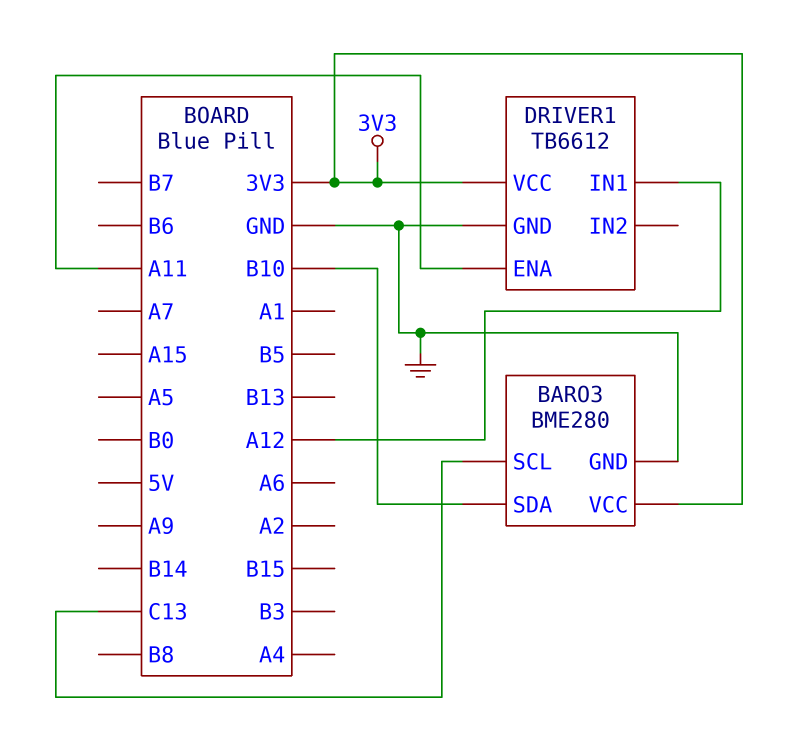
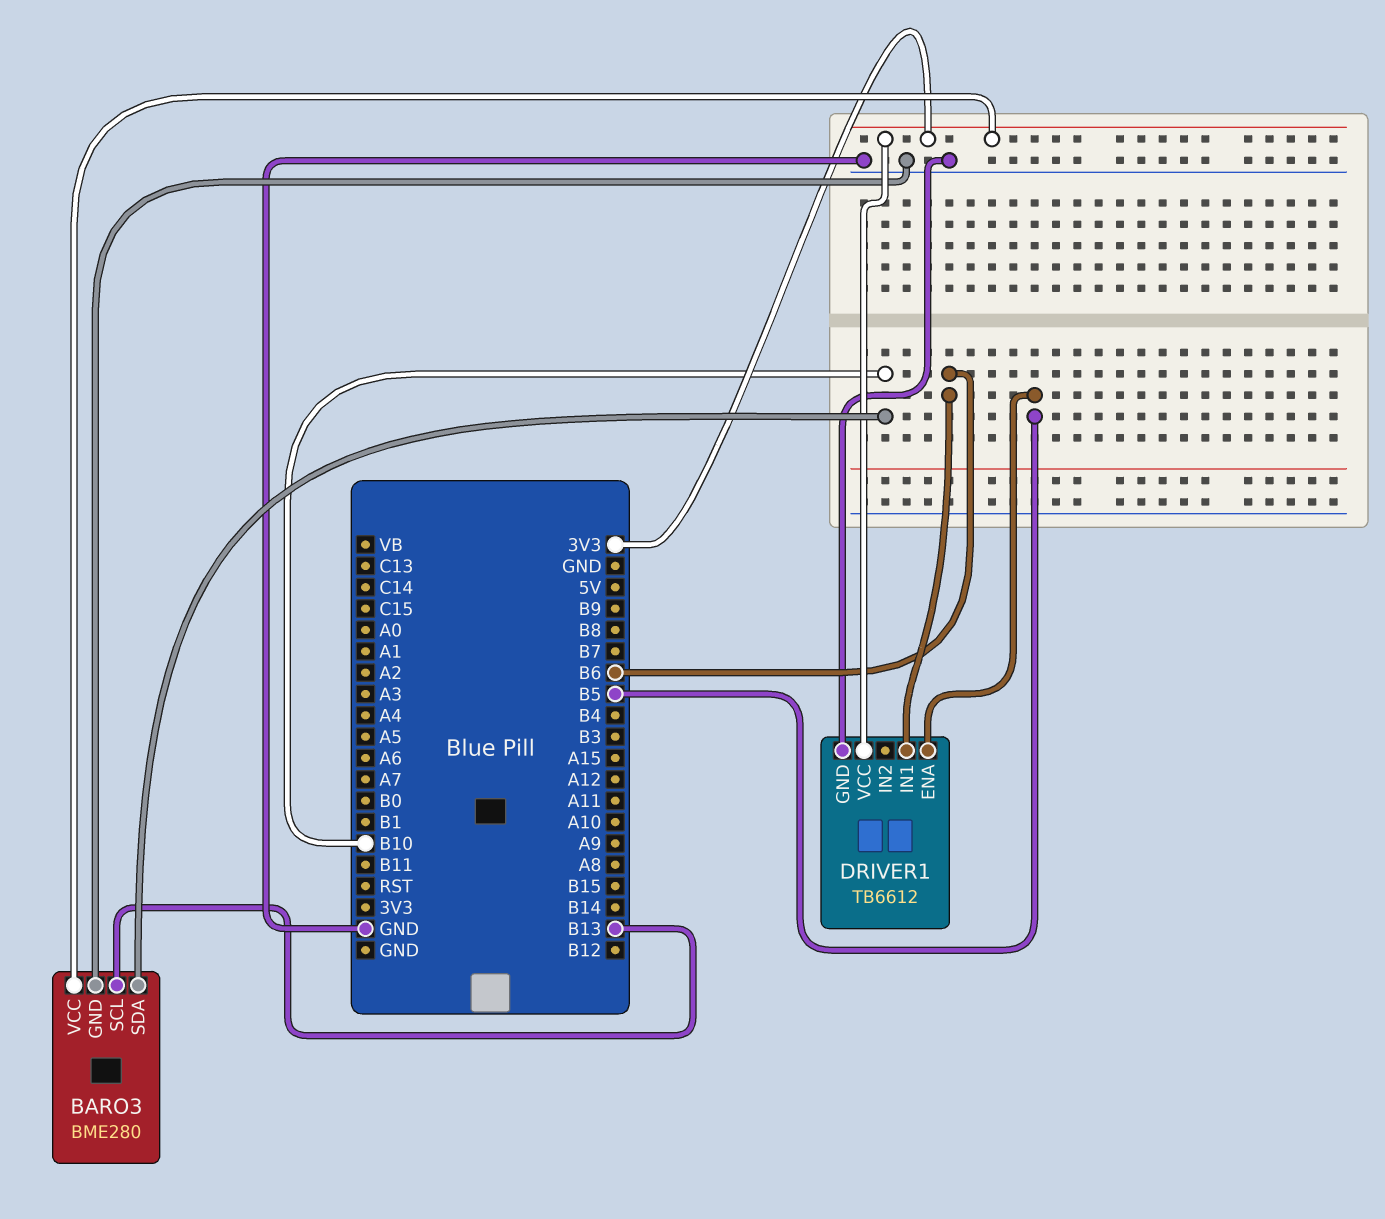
BARO3 pin SCL: C13 -> B13
DRIVER1 pin ENA: A11 -> B5
DRIVER1 pin IN1: A12 -> B6

